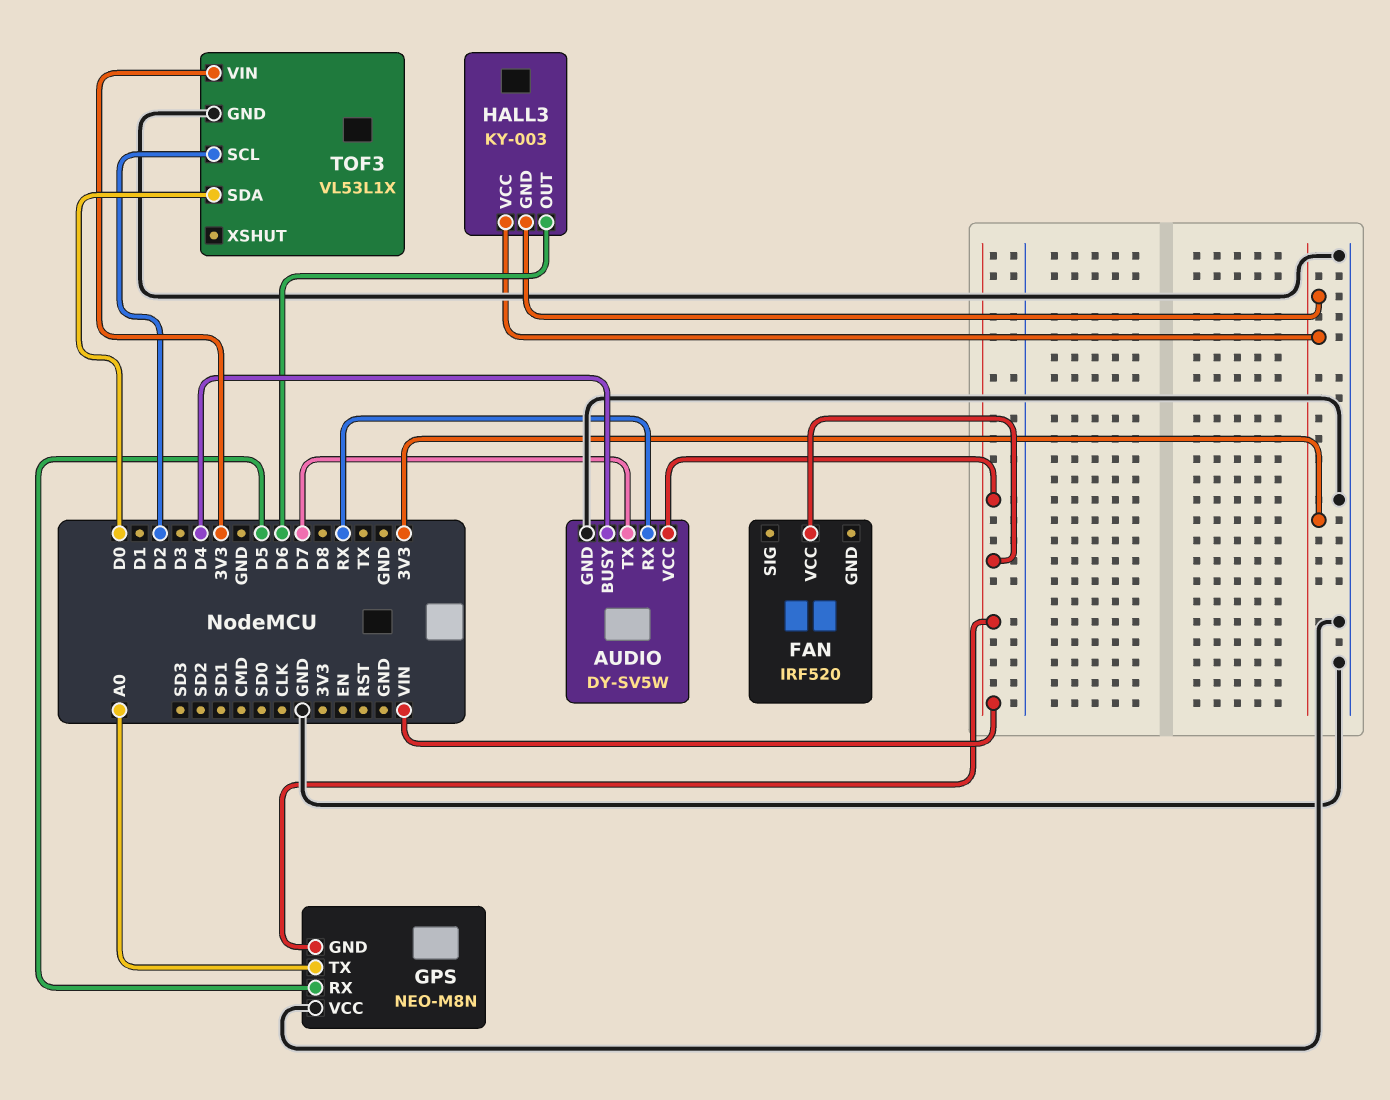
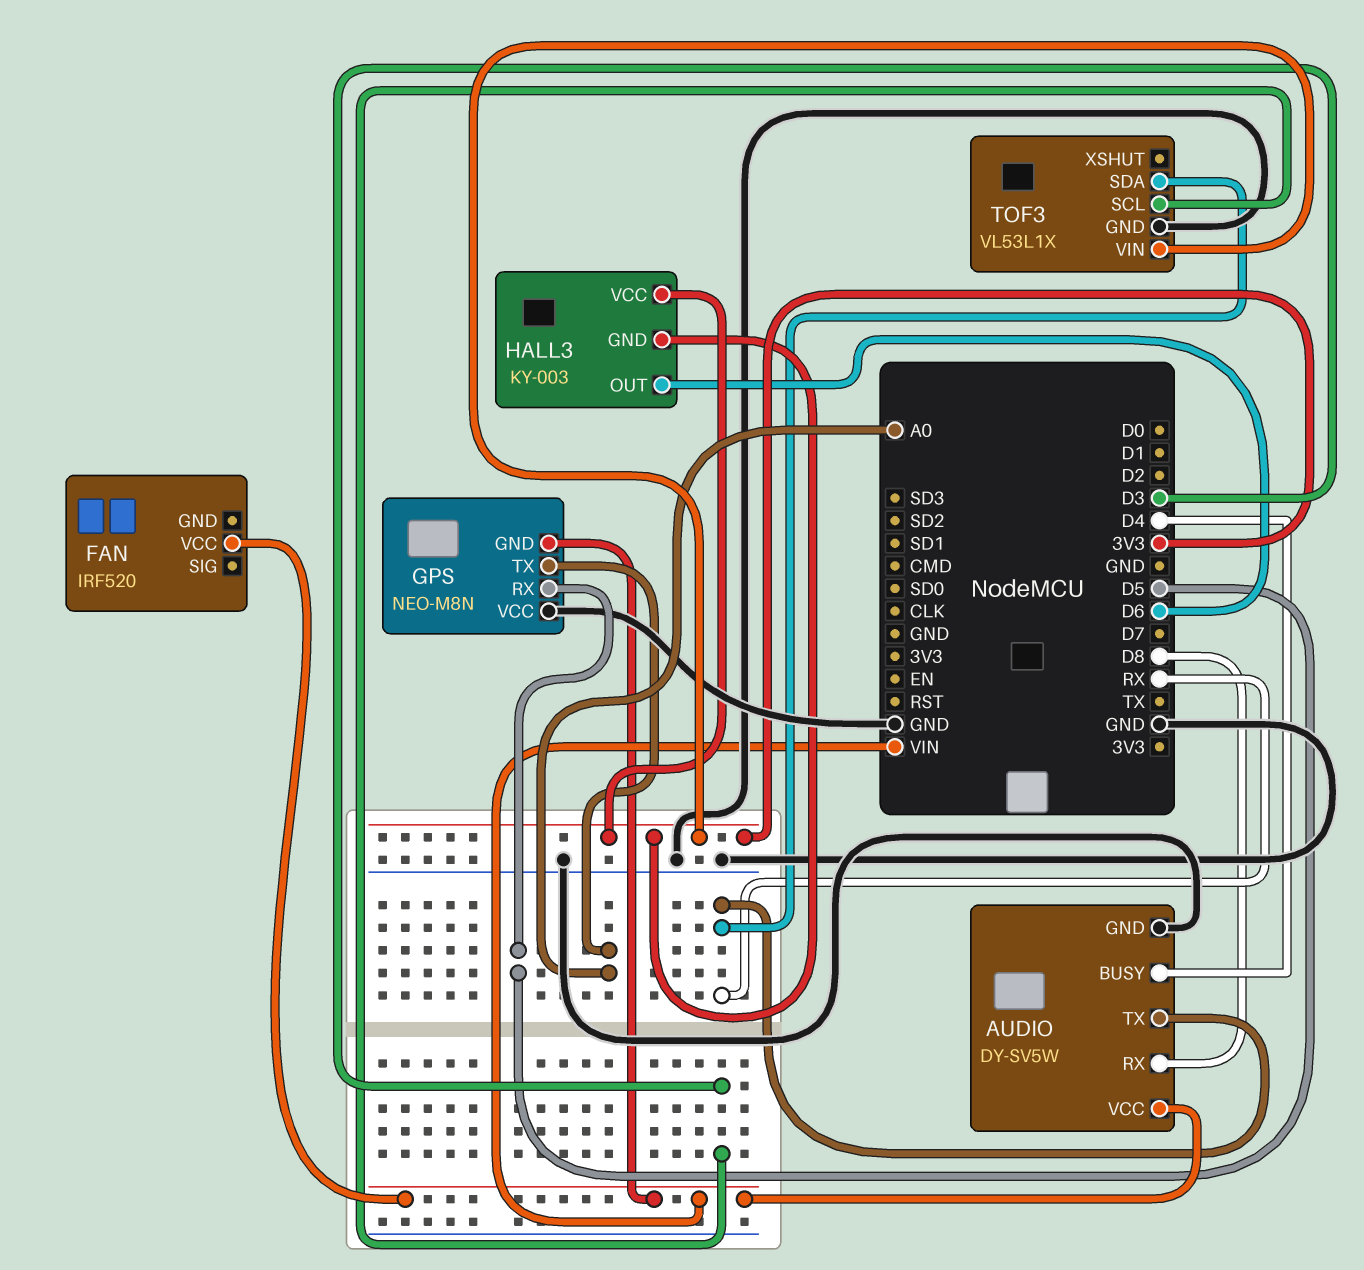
AUDIO pin RX: RX -> D8
AUDIO pin TX: D7 -> RX
TOF3 pin SCL: D2 -> D3
TOF3 pin SDA: D0 -> RX

